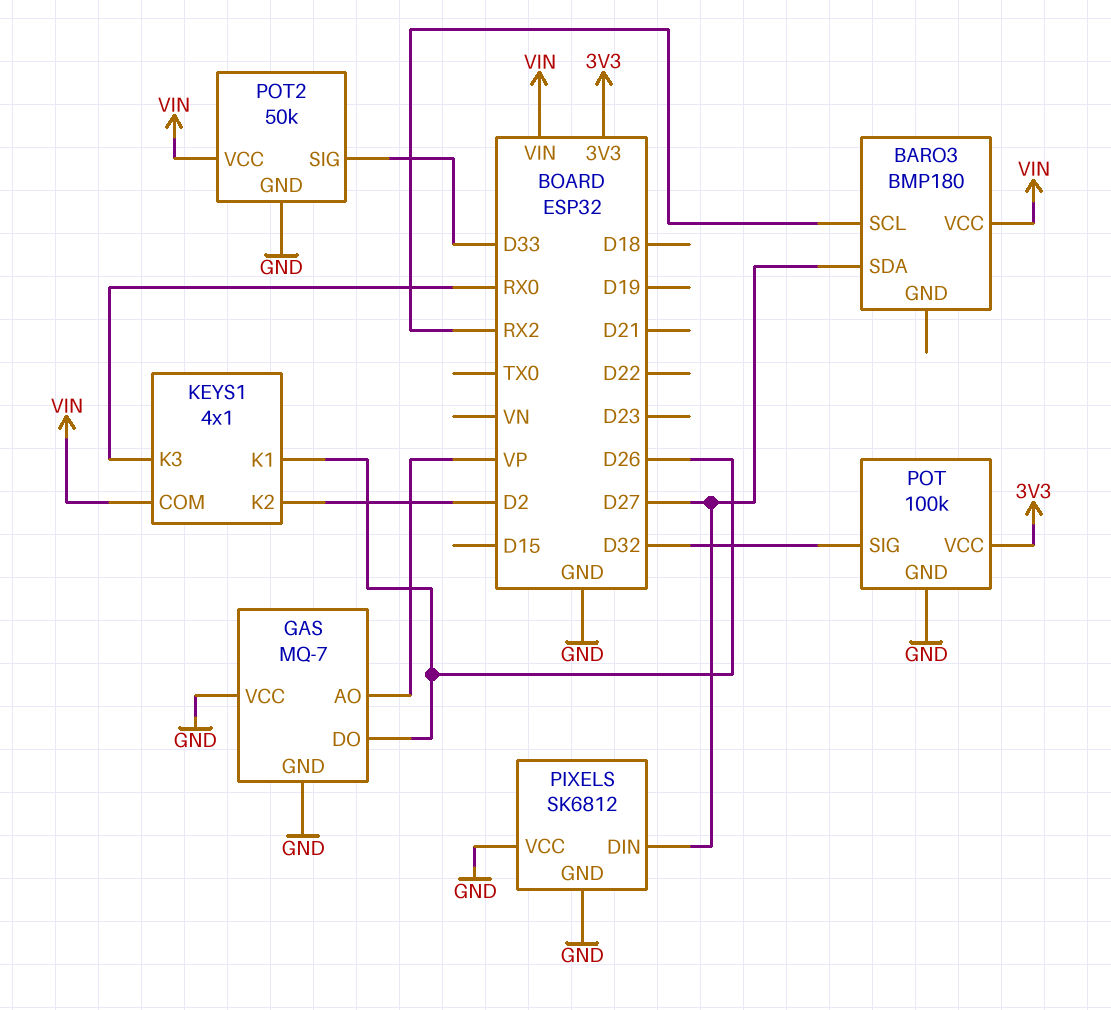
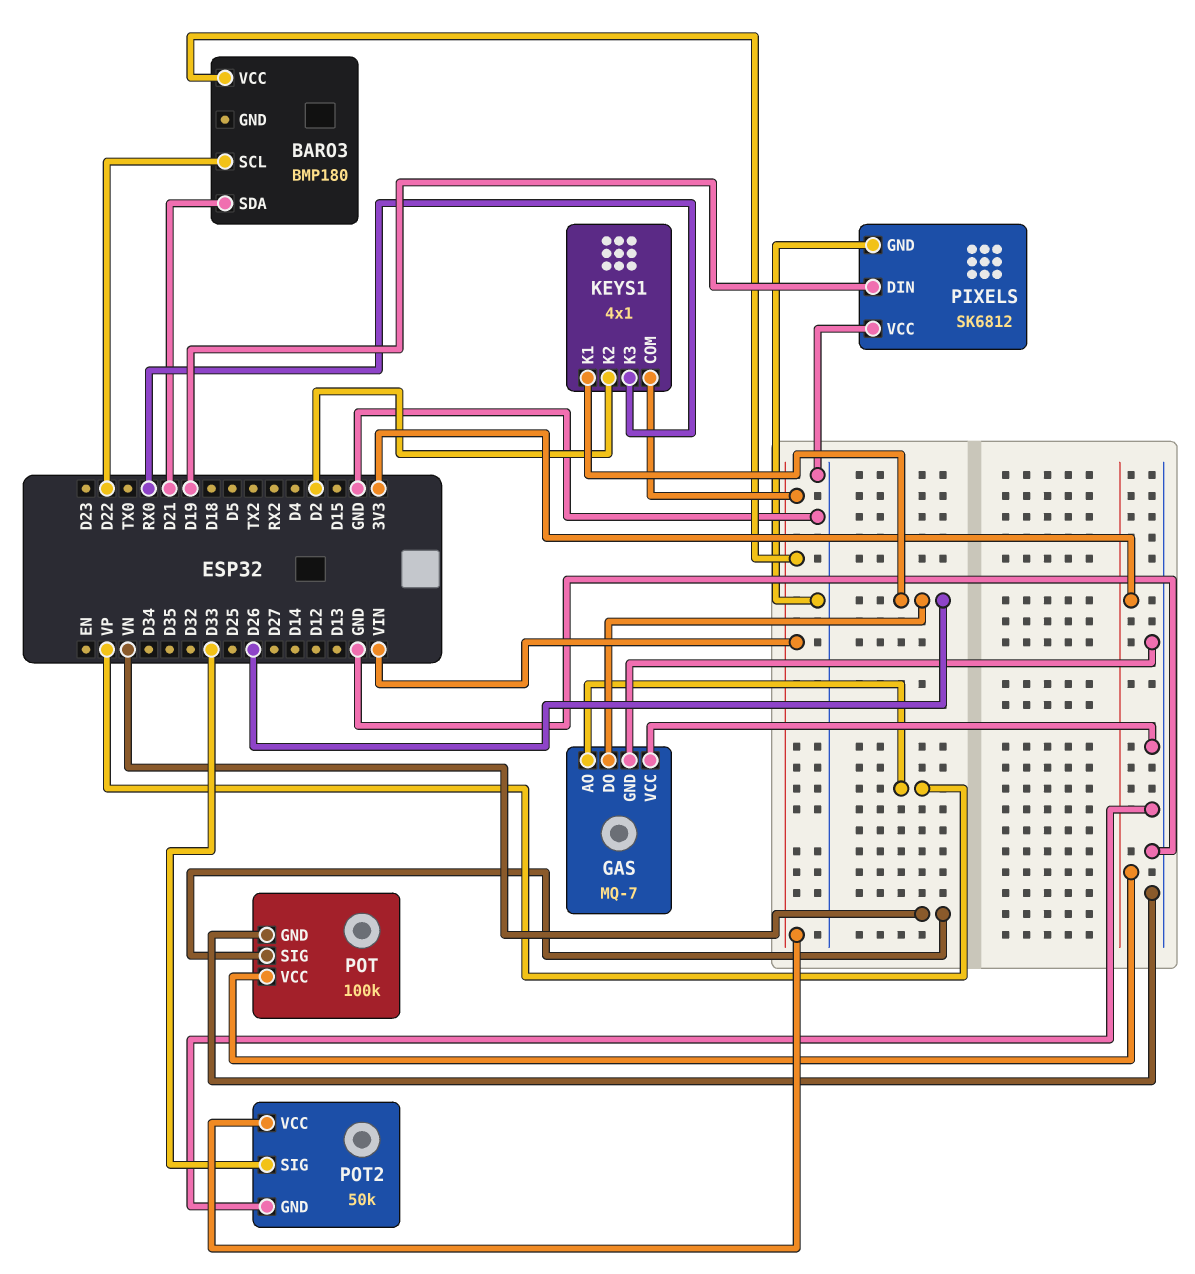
BARO3 pin SCL: RX2 -> D22
BARO3 pin SDA: D27 -> D21
PIXELS pin DIN: D27 -> D19
POT pin SIG: D32 -> VN

